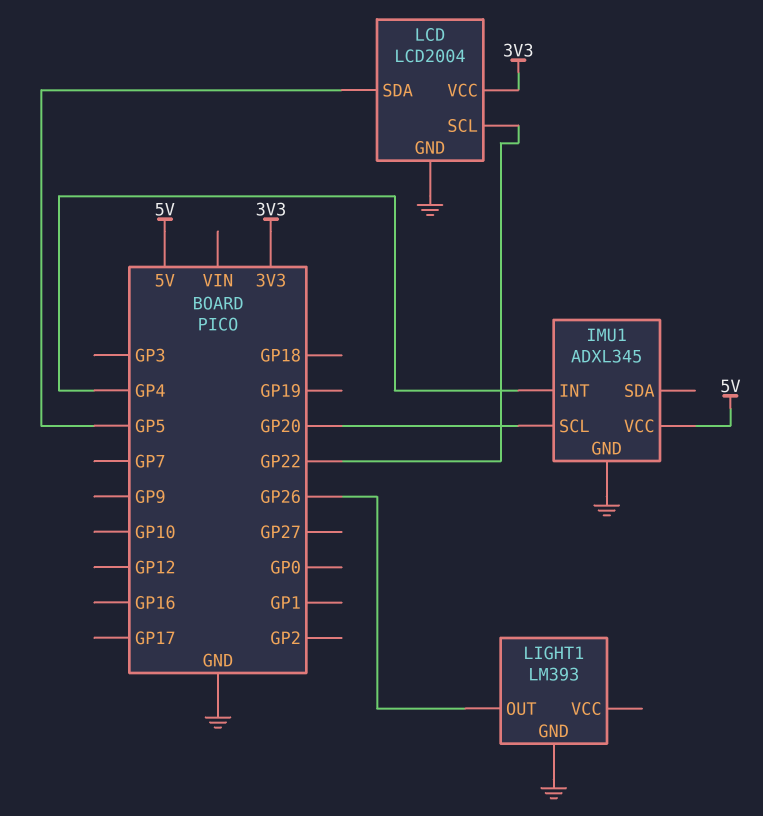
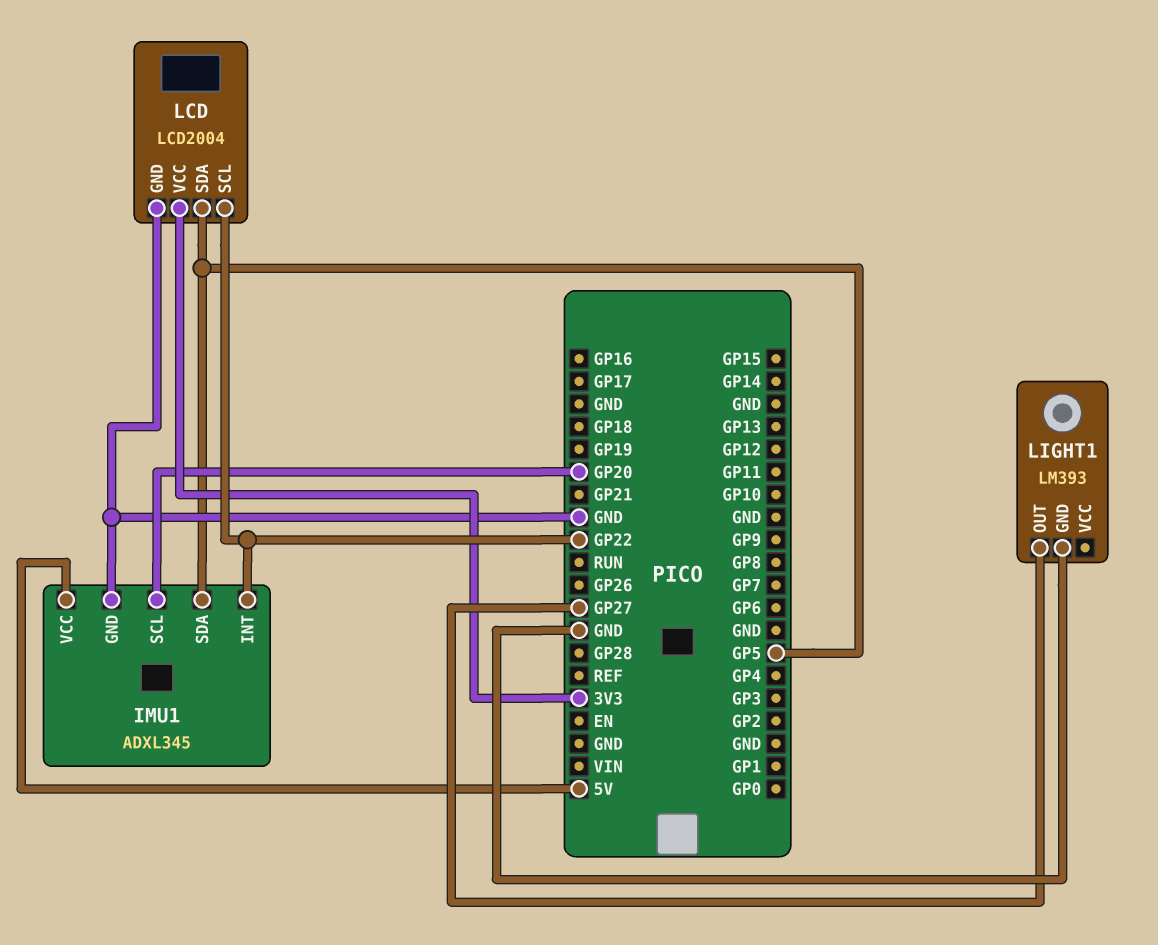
IMU1 pin INT: GP4 -> GP22
IMU1 pin SDA: none -> GP5
LIGHT1 pin OUT: GP26 -> GP27

